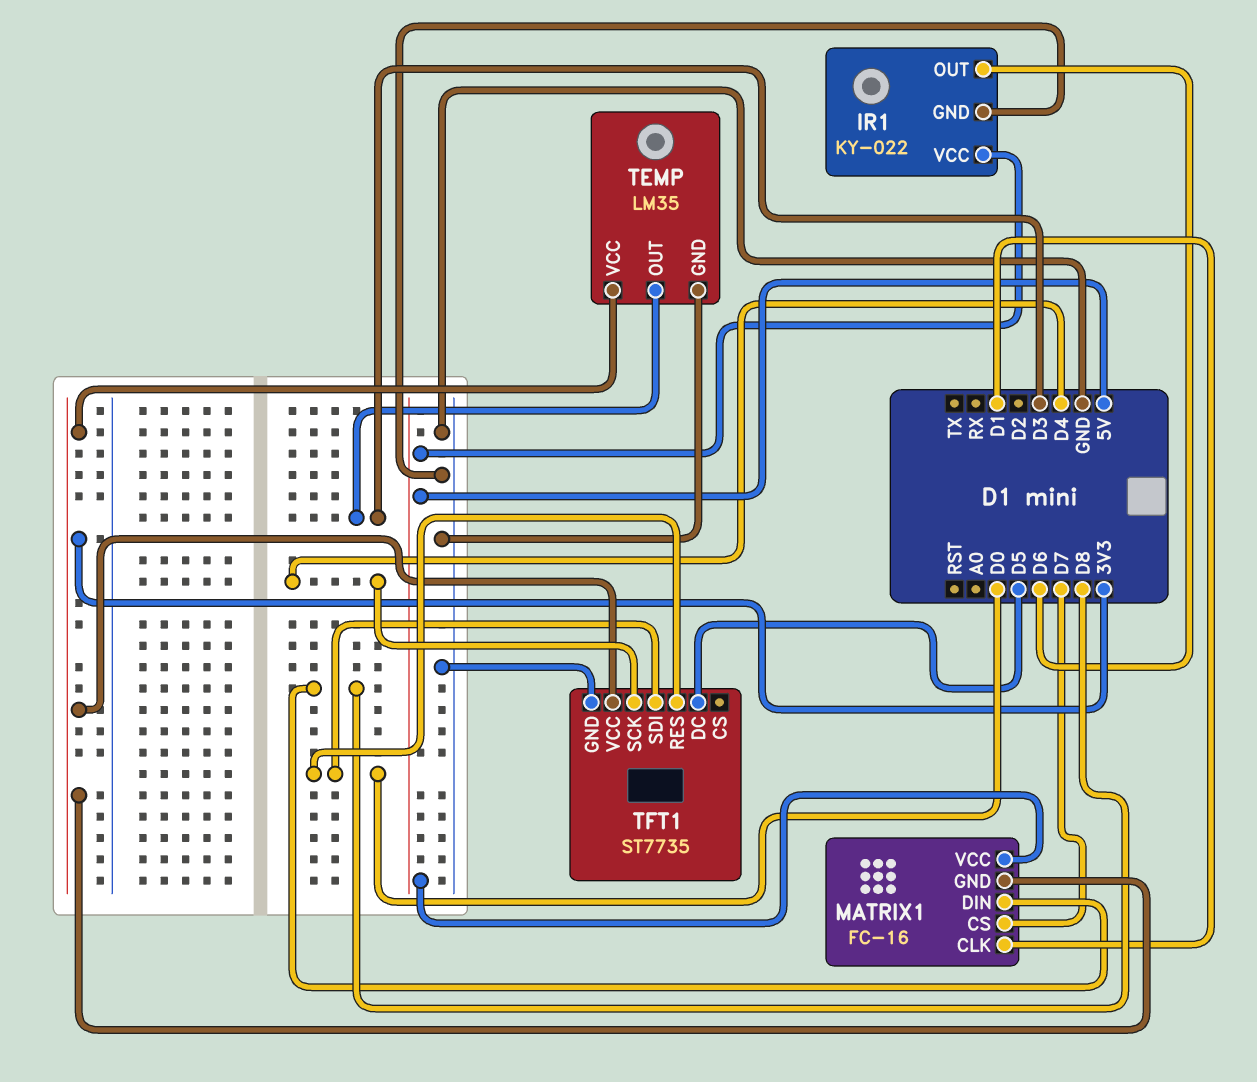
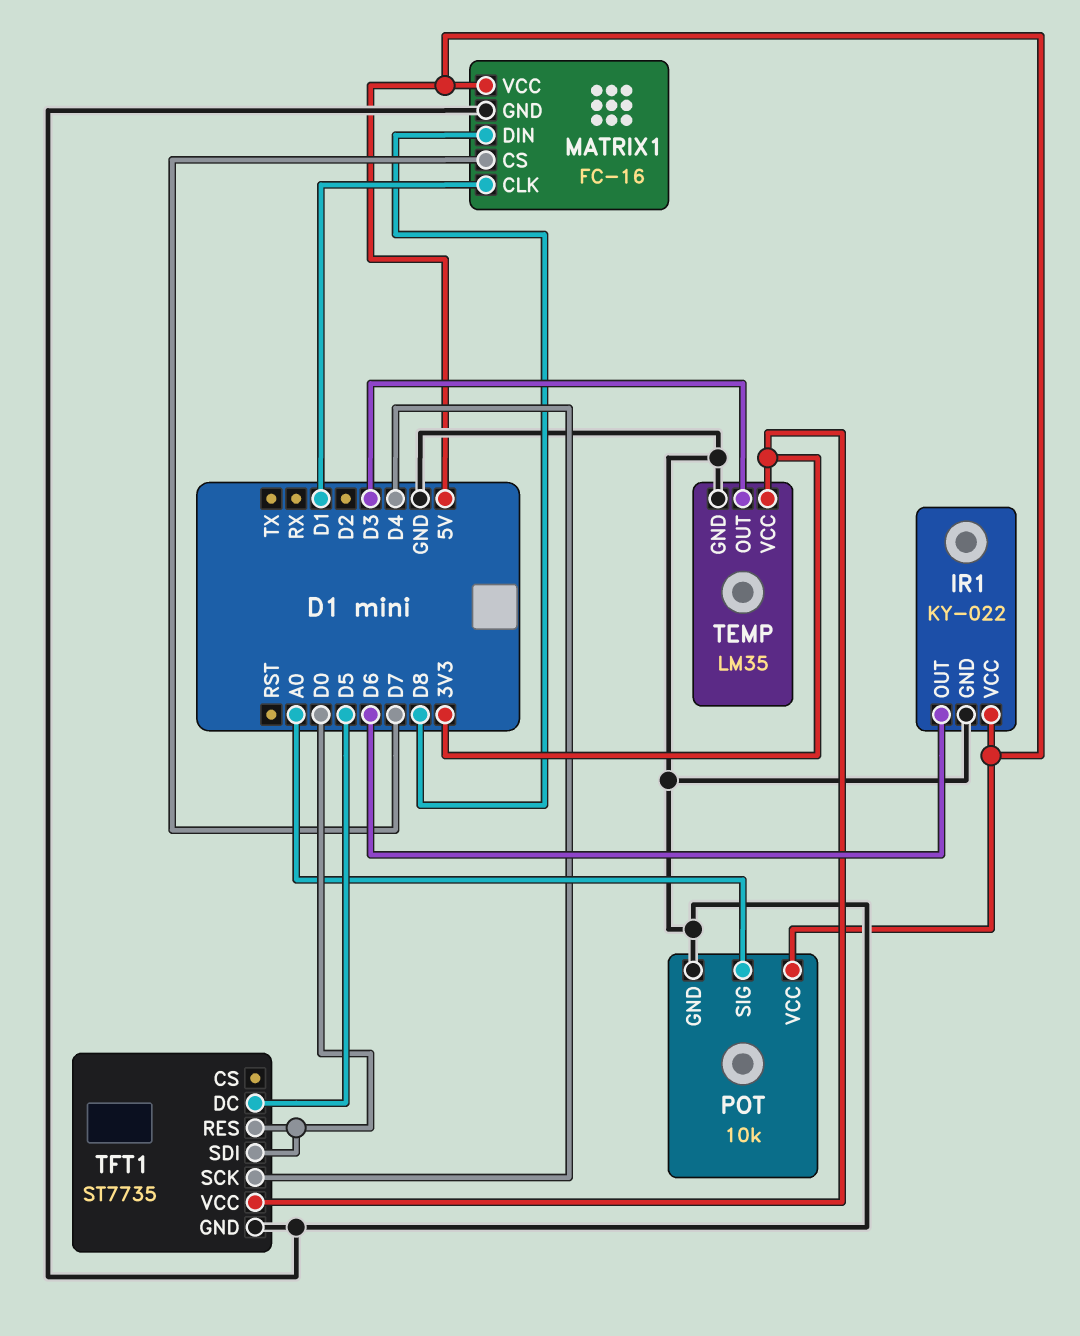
MATRIX1 pin GND: 3V3 -> GND
POT: none -> 10k
POT pin GND: none -> GND
POT pin SIG: none -> A0
POT pin VCC: none -> 5V

